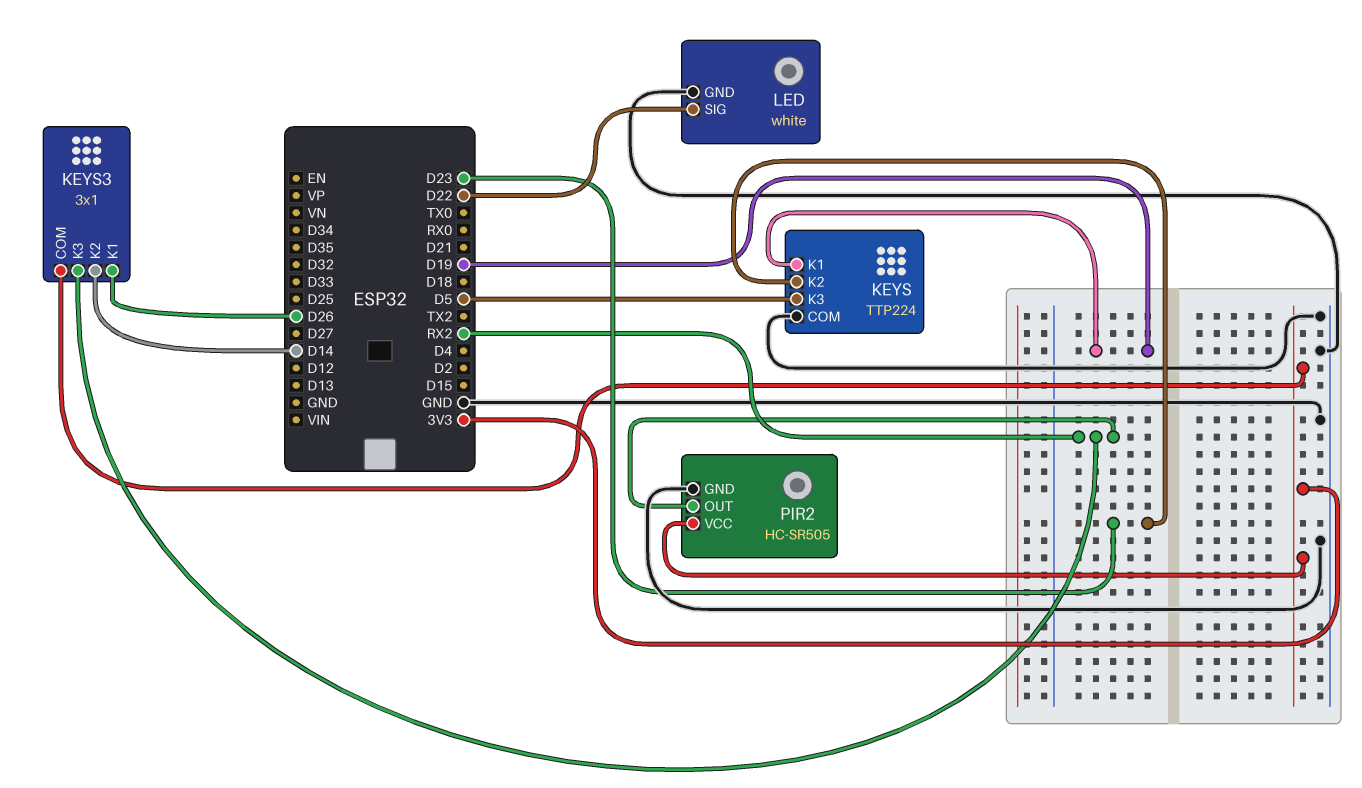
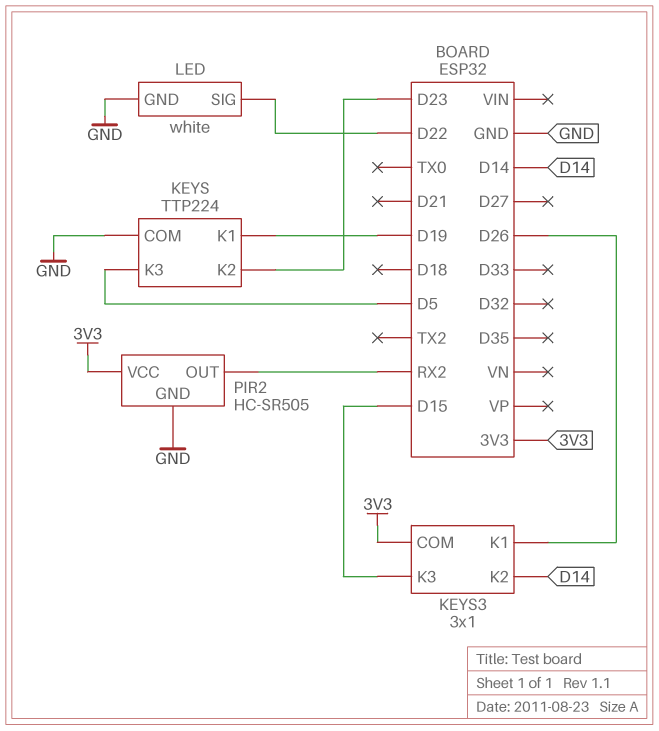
KEYS3 pin K3: RX2 -> D15

